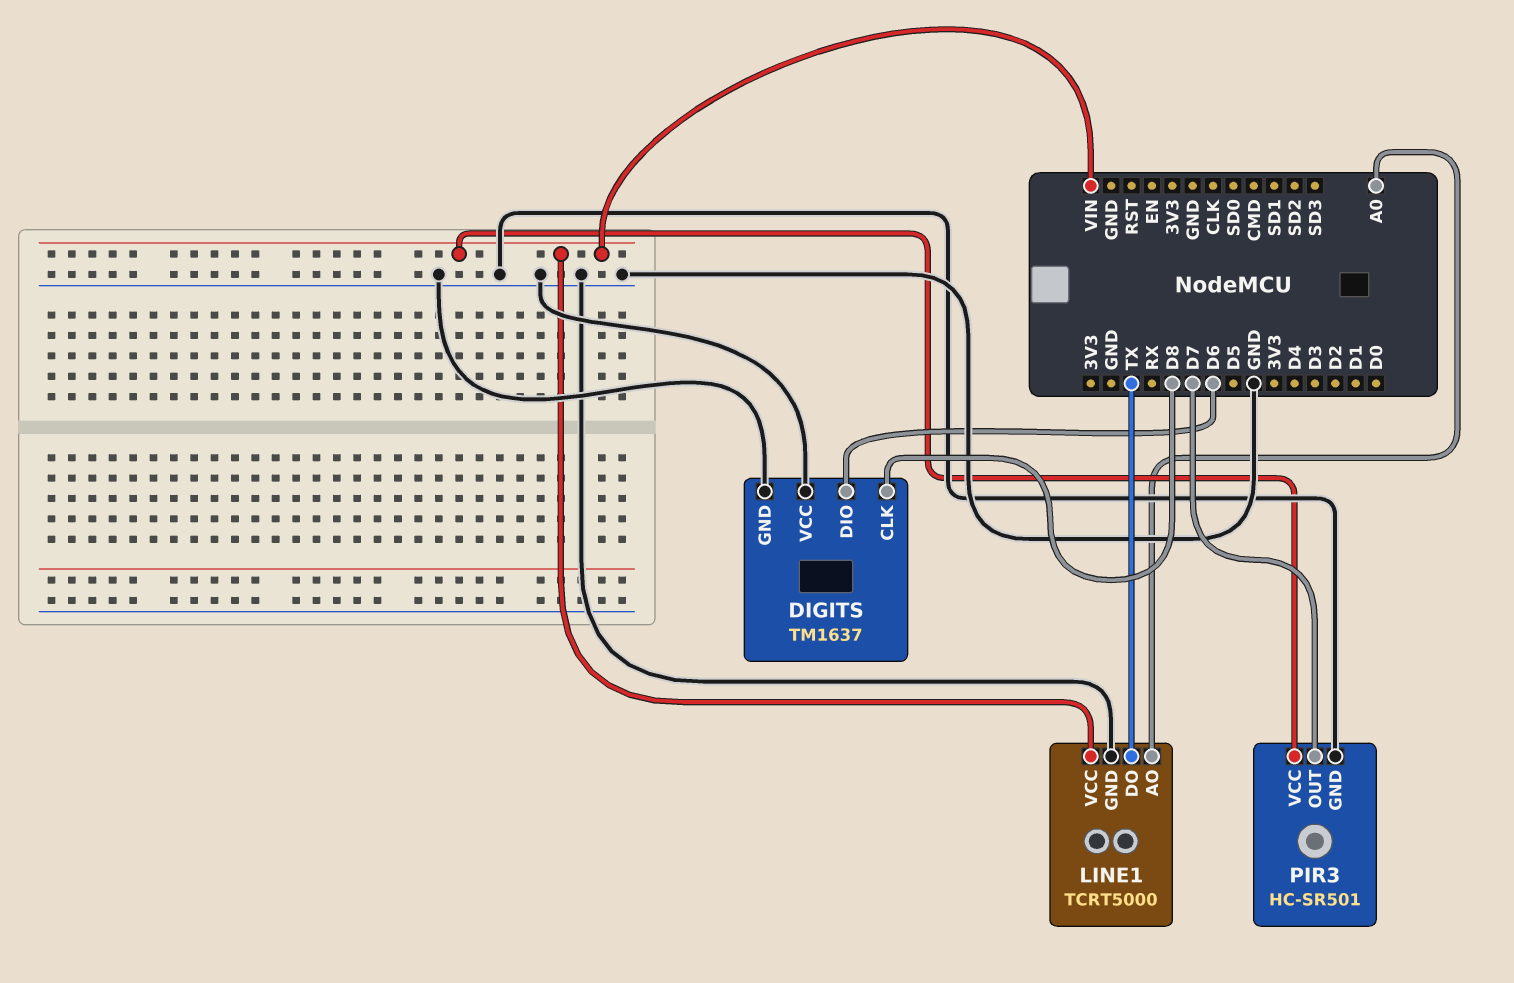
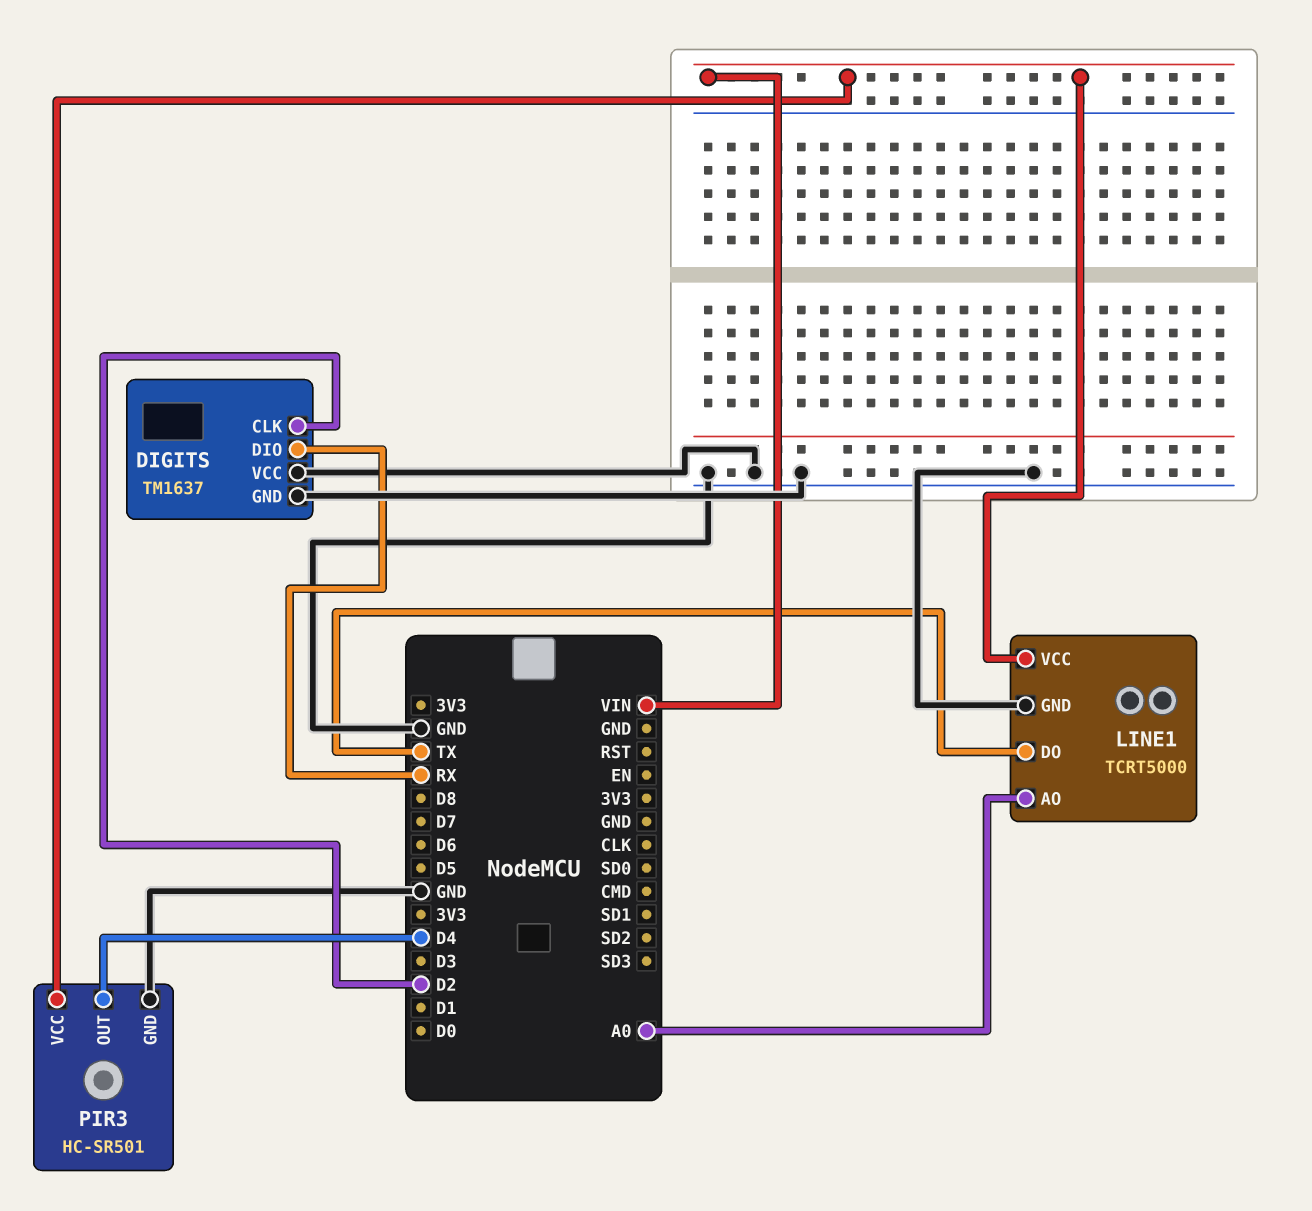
DIGITS pin CLK: D8 -> D2
DIGITS pin DIO: D6 -> RX
PIR3 pin OUT: D7 -> D4

